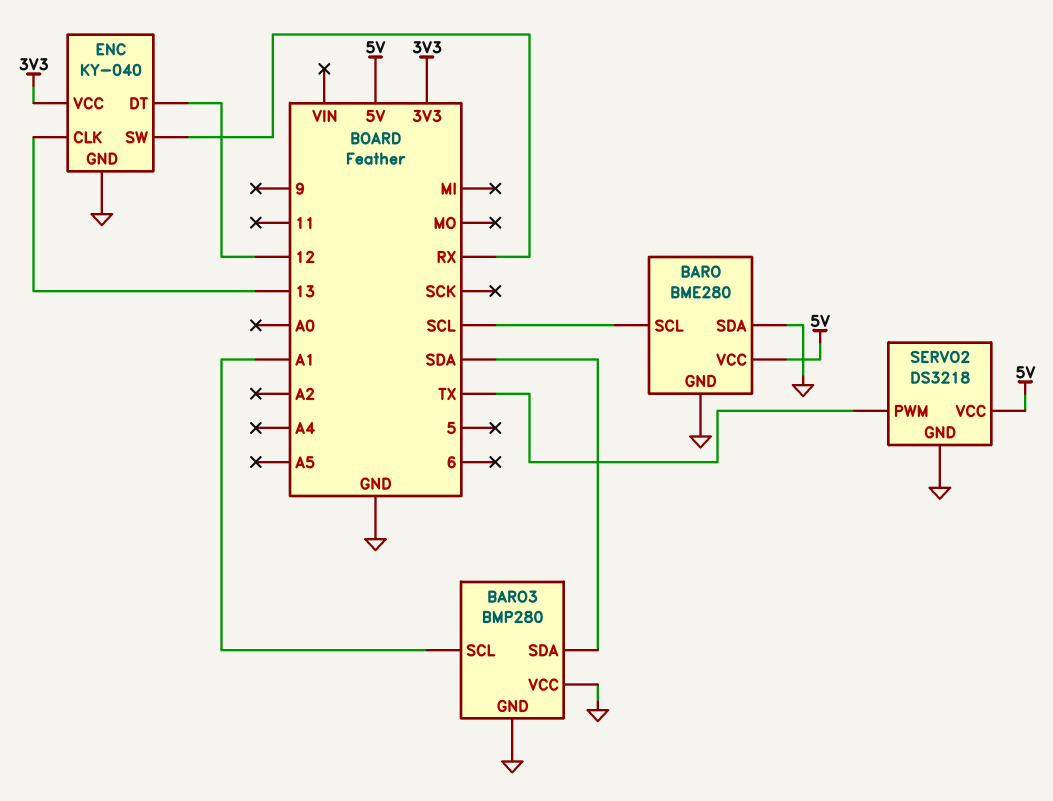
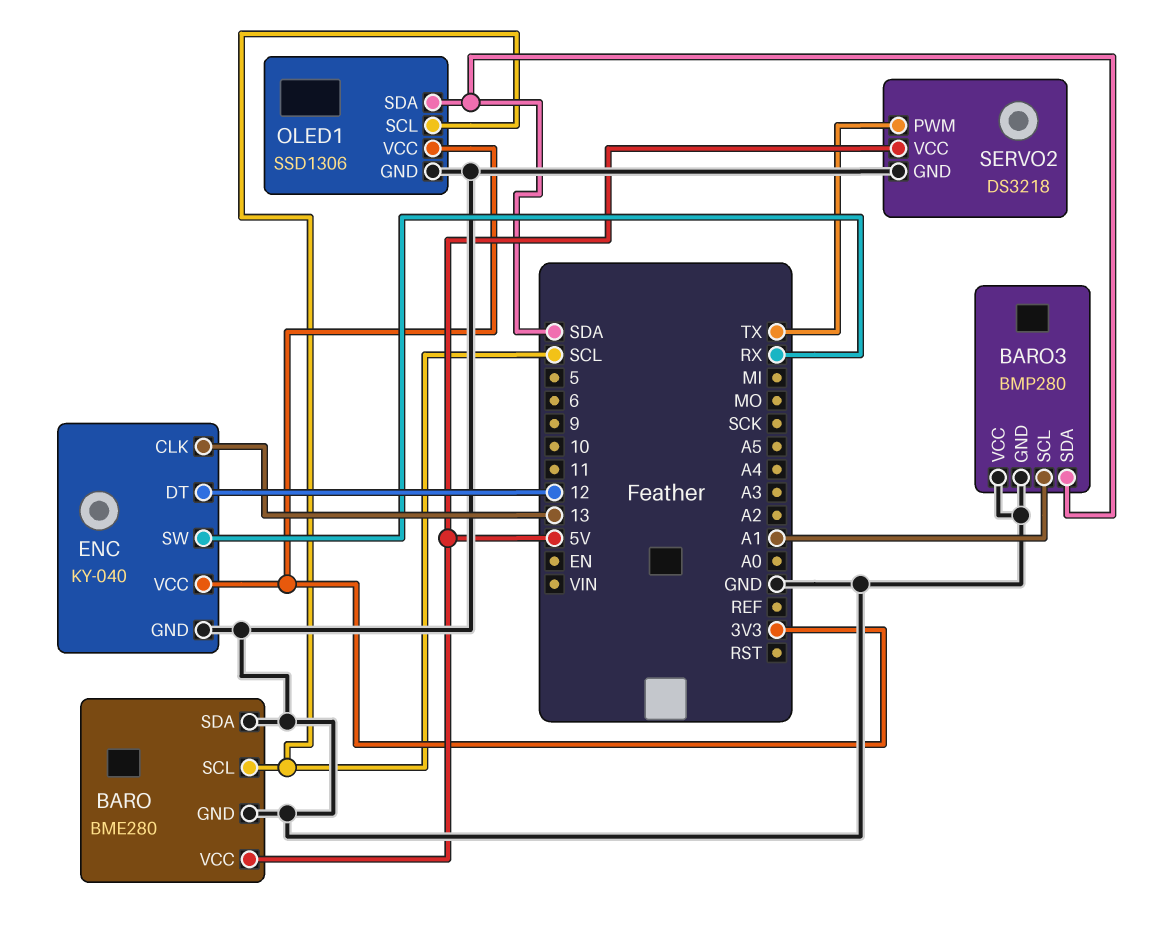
OLED1: none -> SSD1306
OLED1 pin GND: none -> GND
OLED1 pin SCL: none -> SCL
OLED1 pin SDA: none -> SDA
OLED1 pin VCC: none -> 3V3

